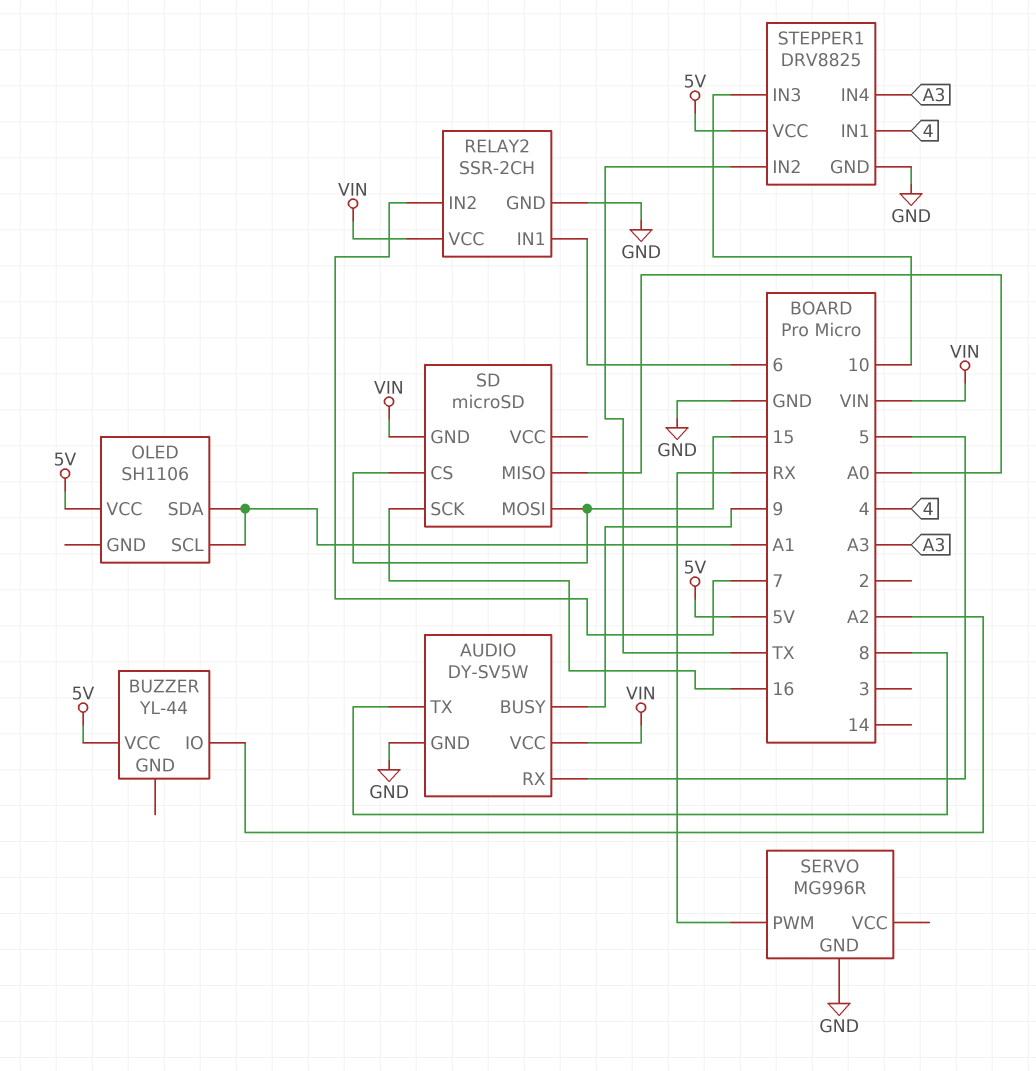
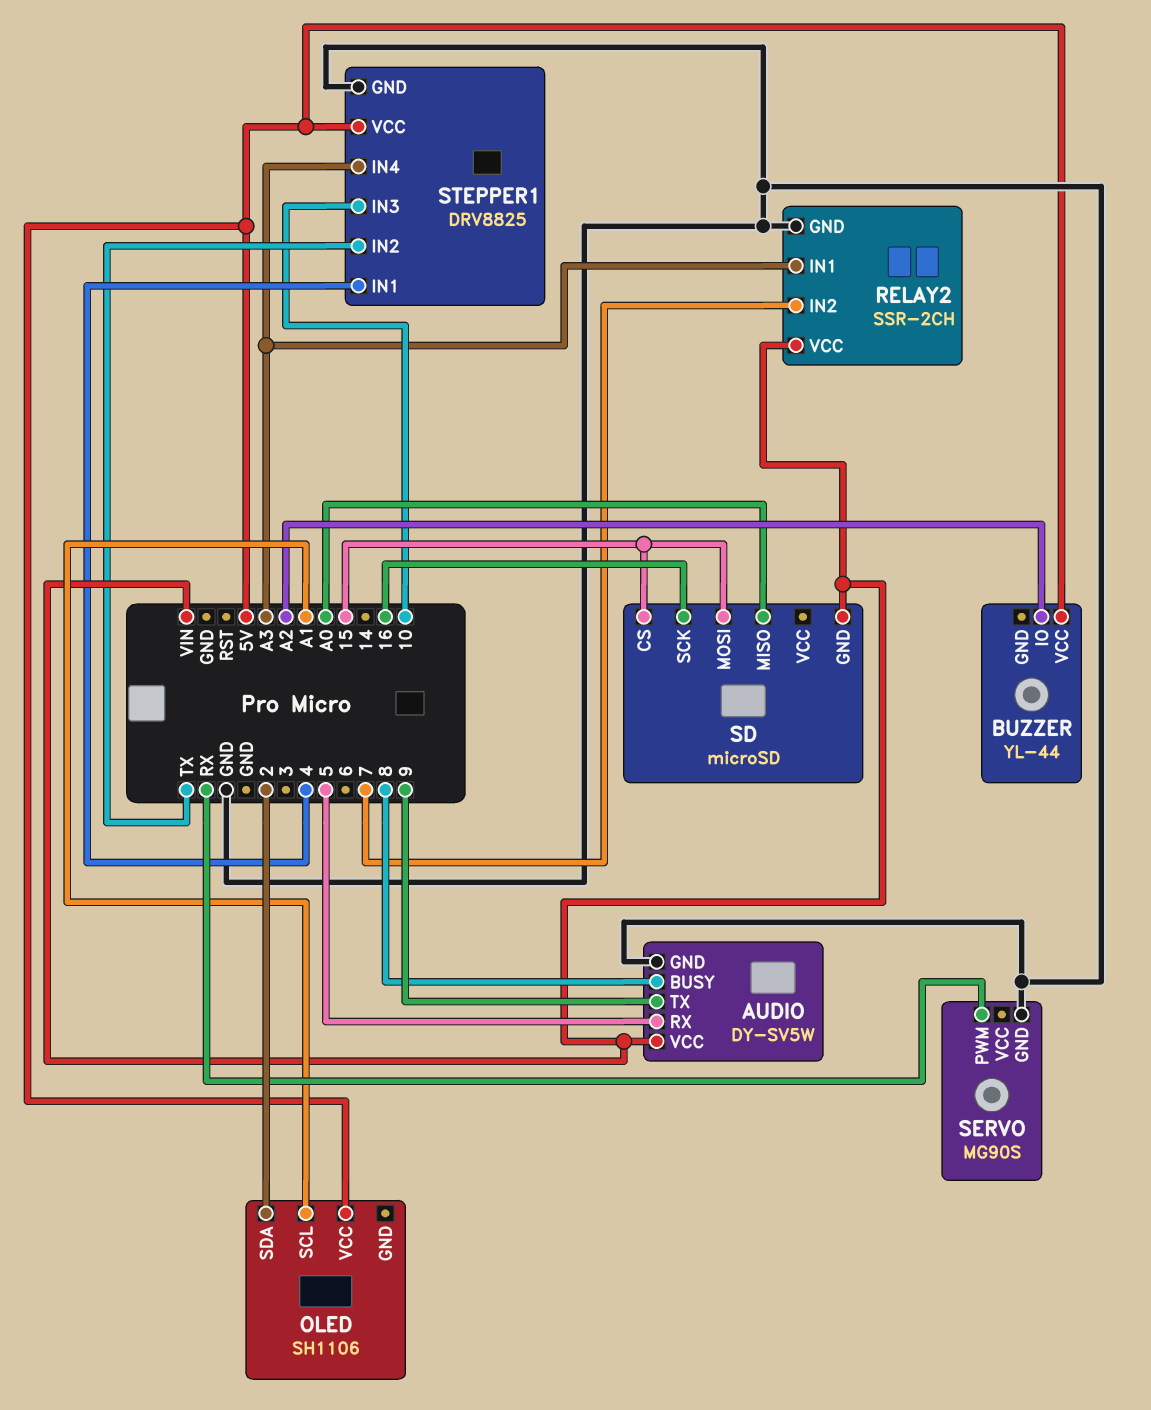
AUDIO pin BUSY: 9 -> 8
AUDIO pin TX: 8 -> 9
OLED pin SDA: A1 -> 2
RELAY2 pin IN1: 6 -> A3
SERVO: MG996R -> MG90S

